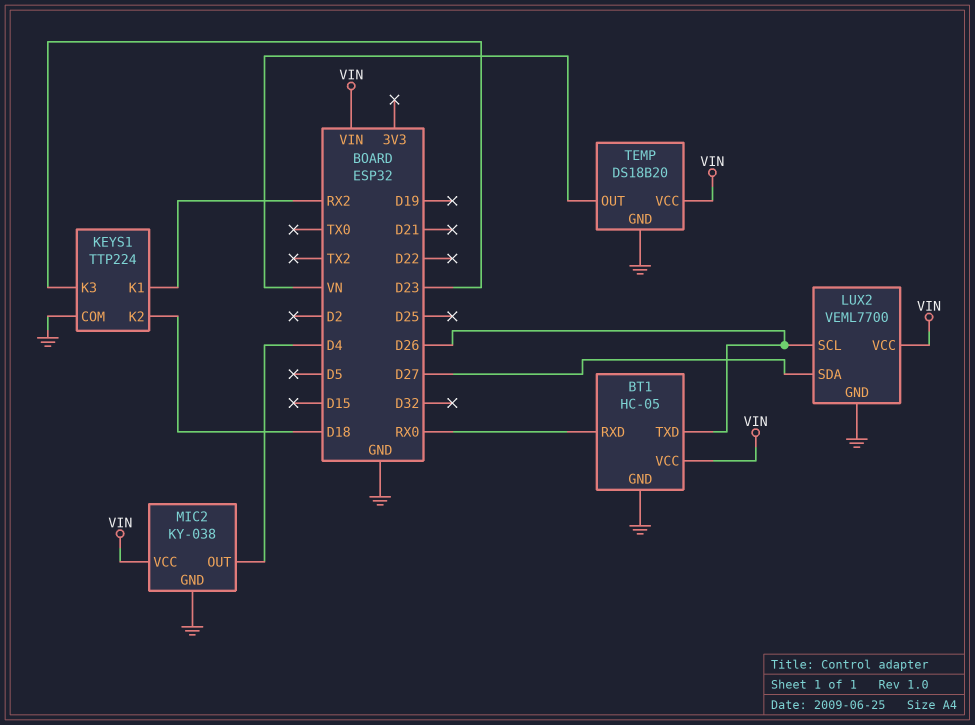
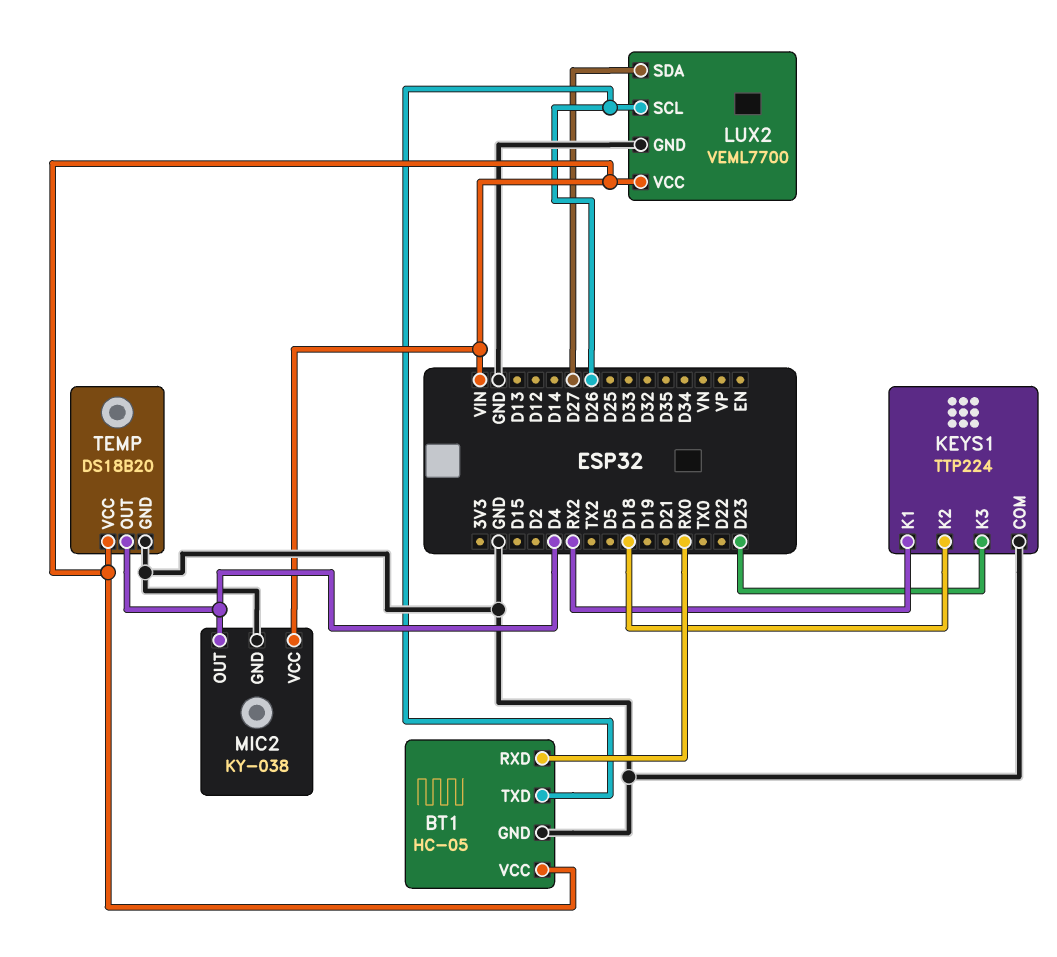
TEMP pin OUT: VN -> D4

